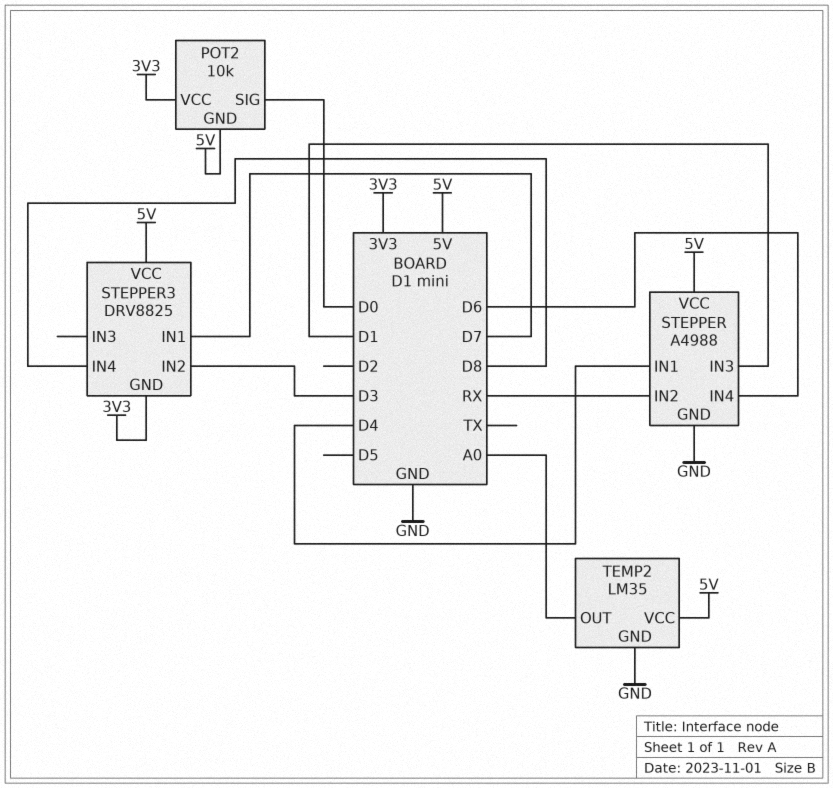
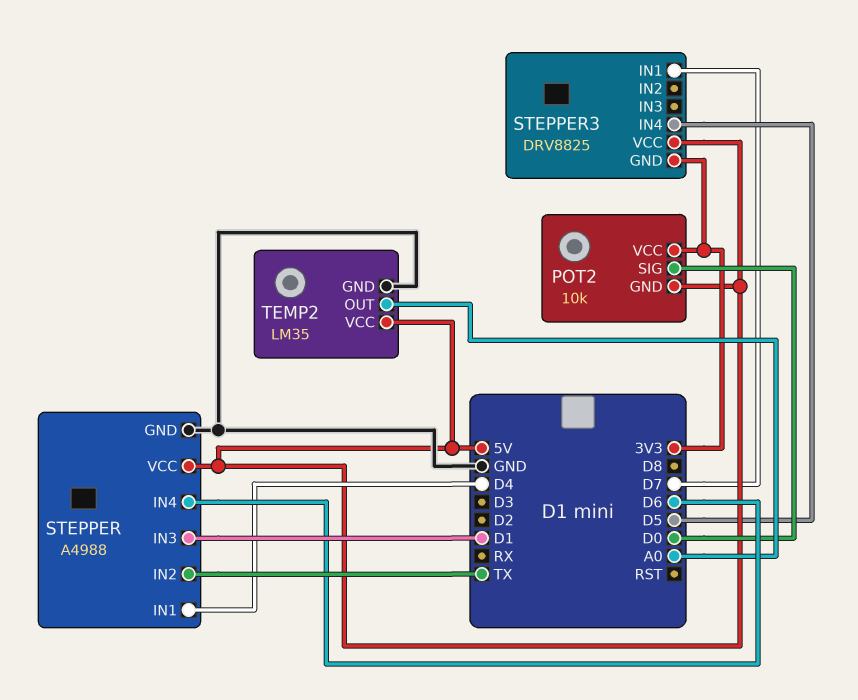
STEPPER pin IN2: RX -> TX
STEPPER3 pin IN2: D3 -> none
STEPPER3 pin IN4: D8 -> D5

